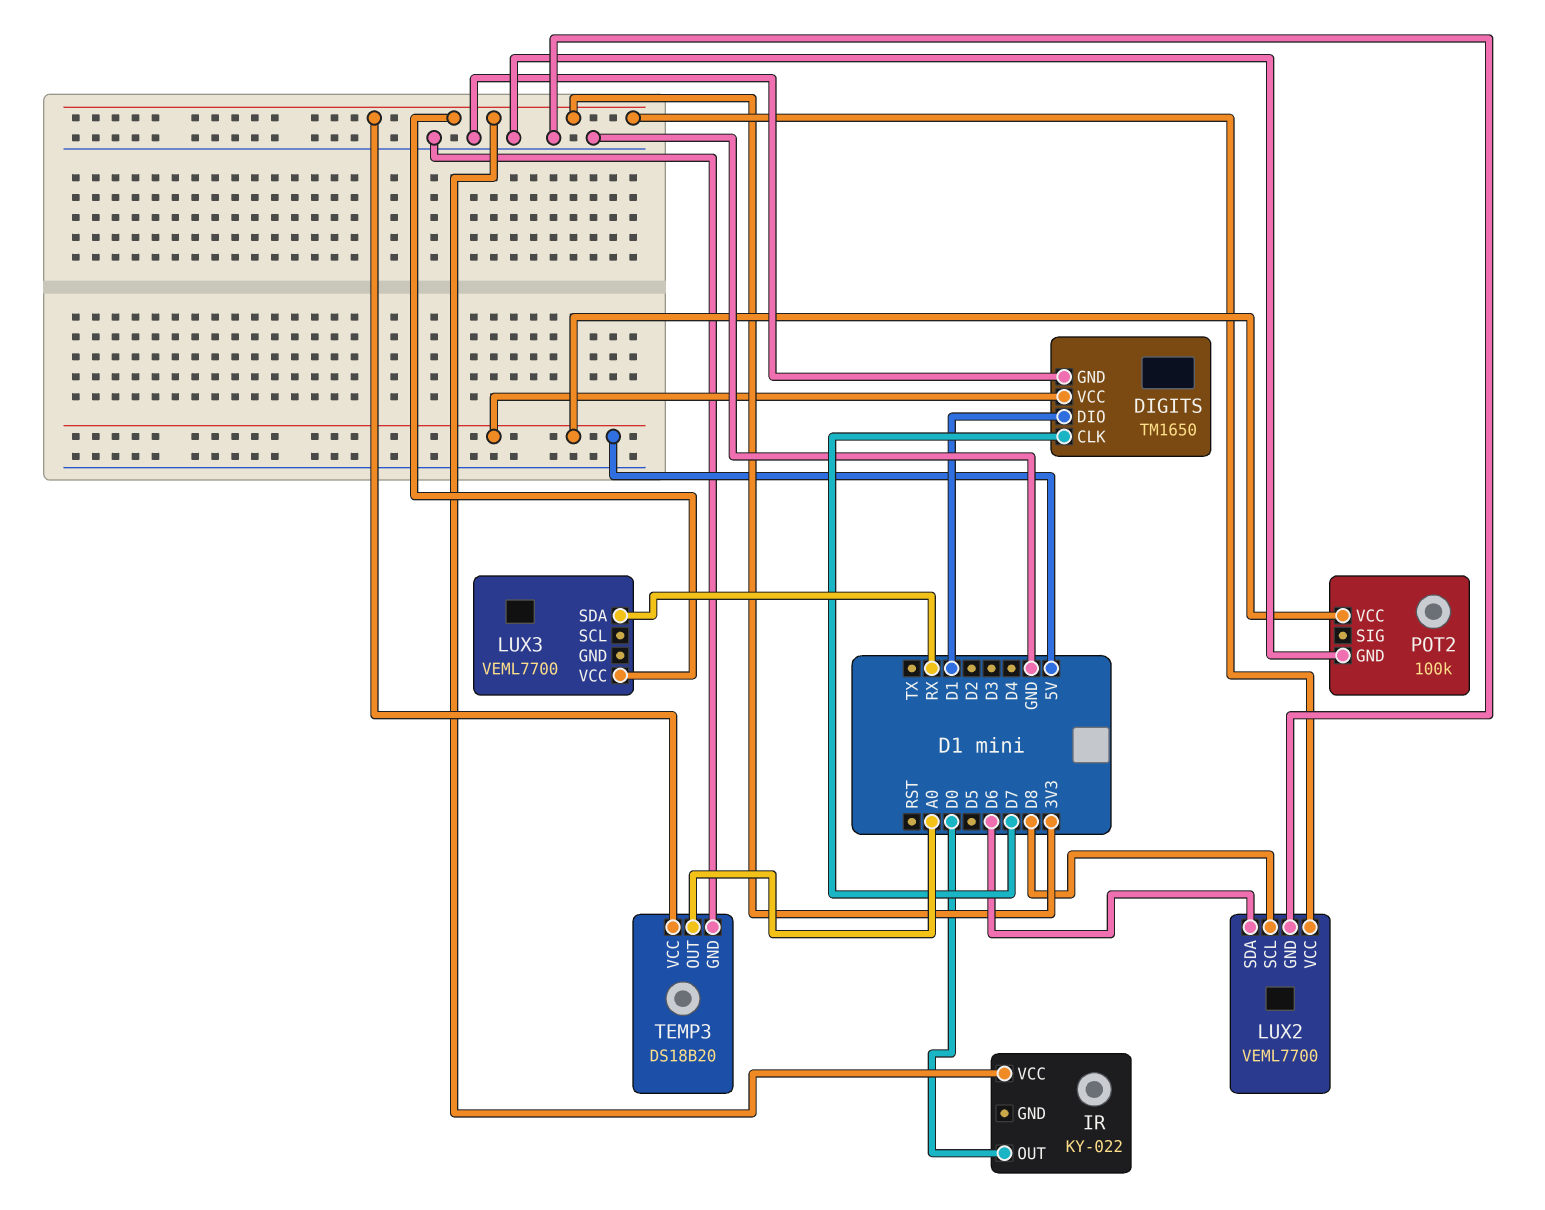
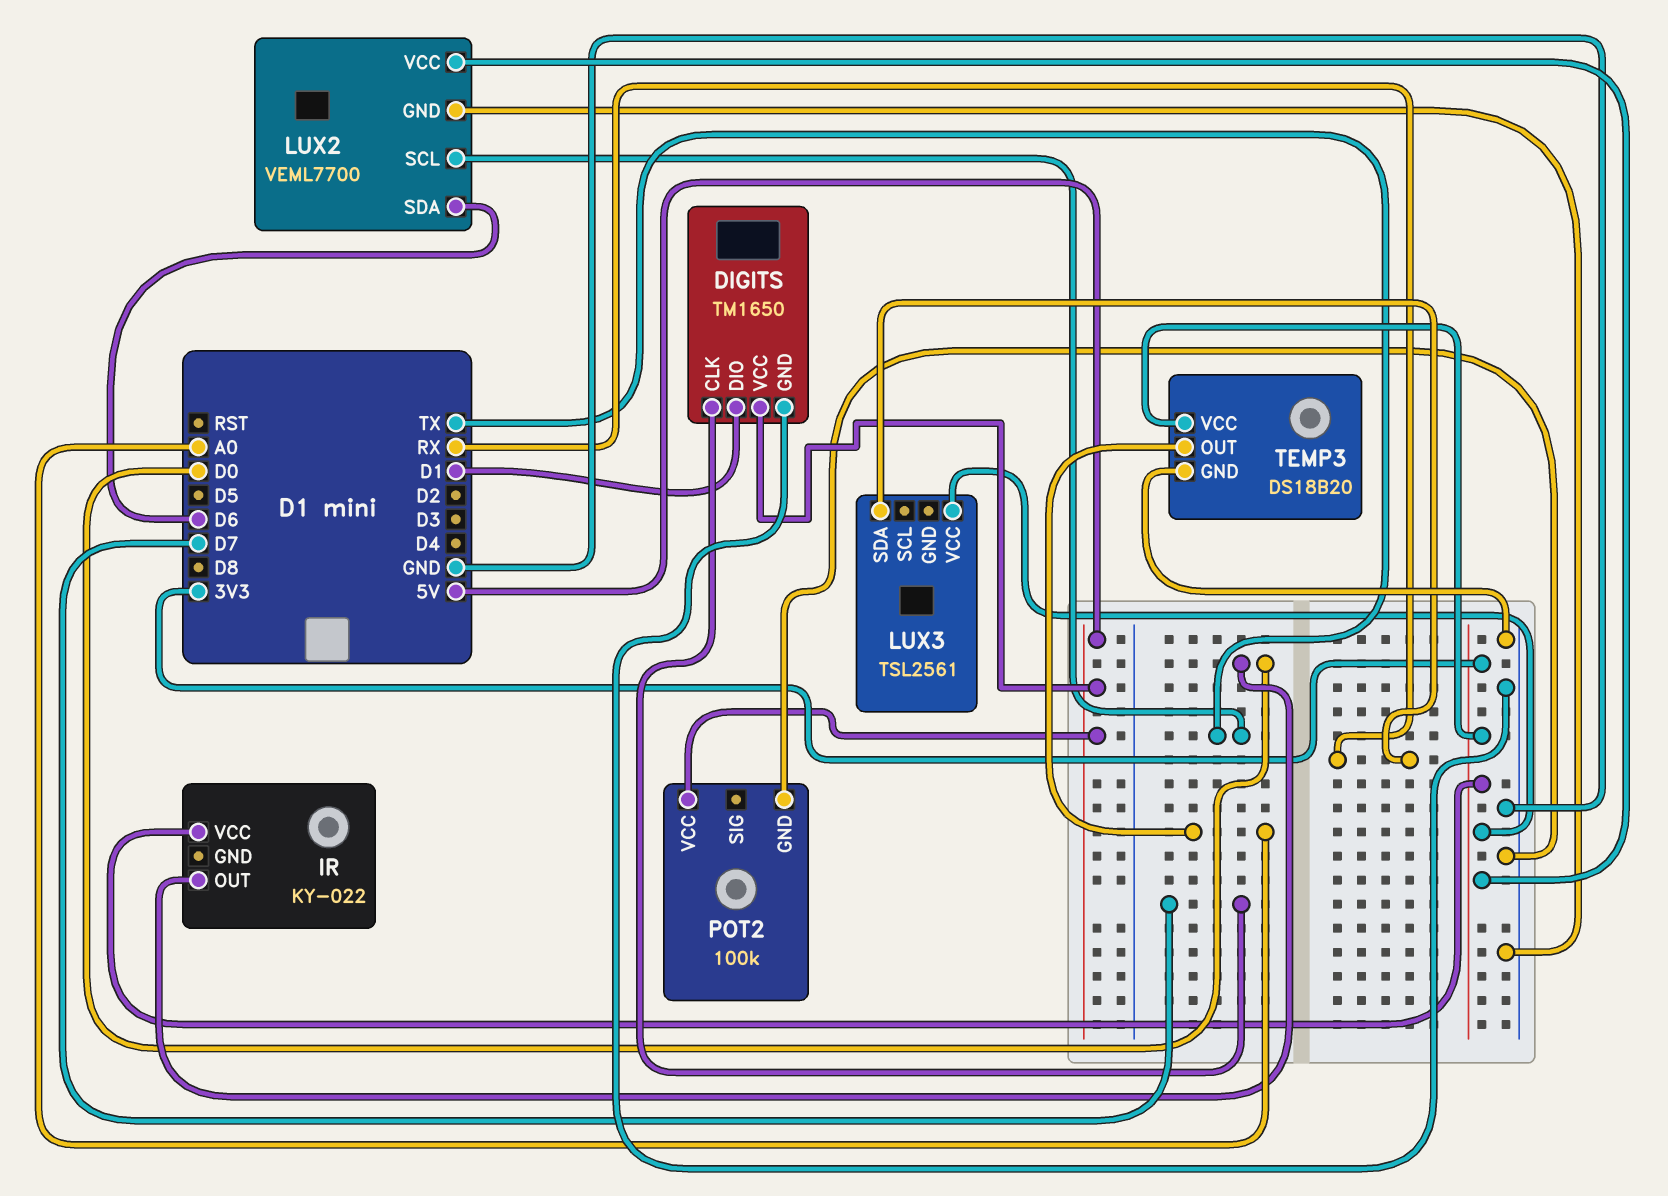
LUX2 pin SCL: D8 -> TX
LUX3: VEML7700 -> TSL2561

